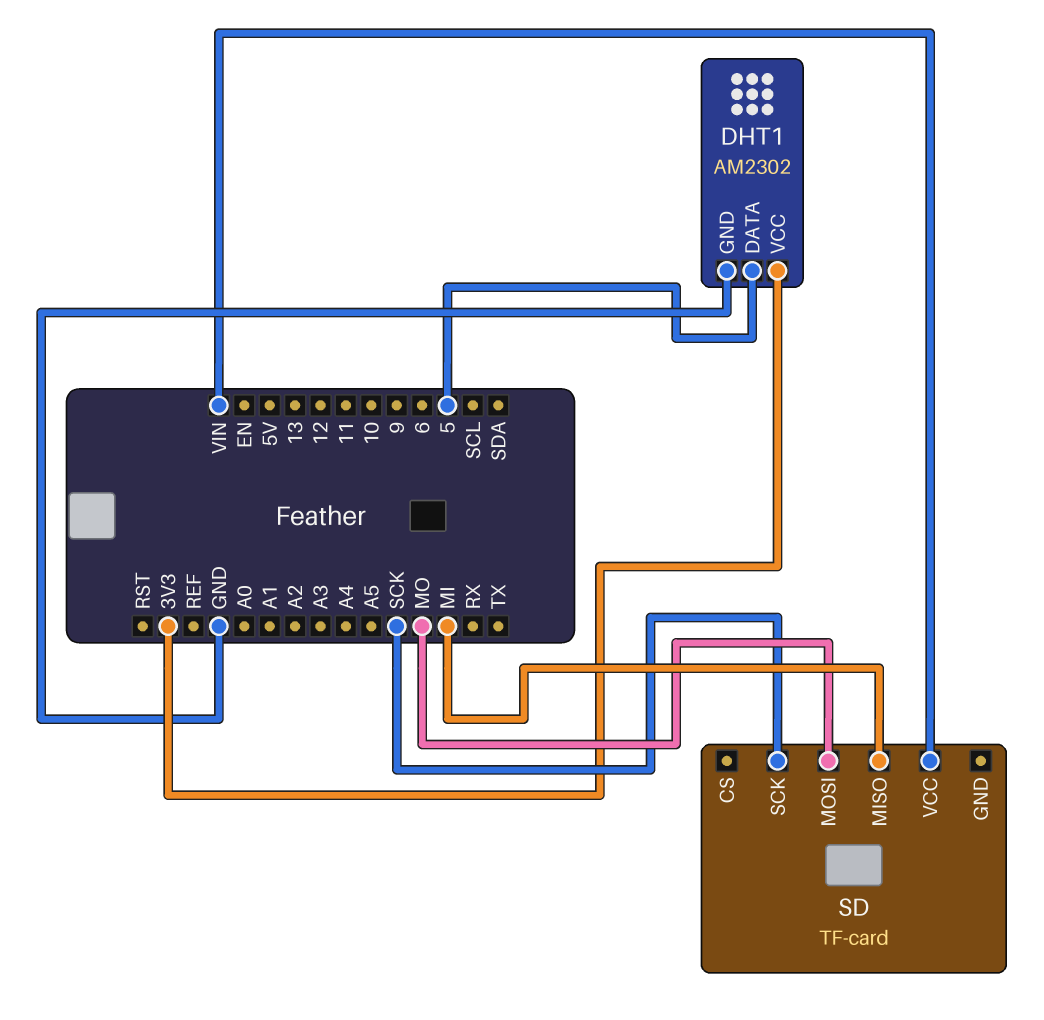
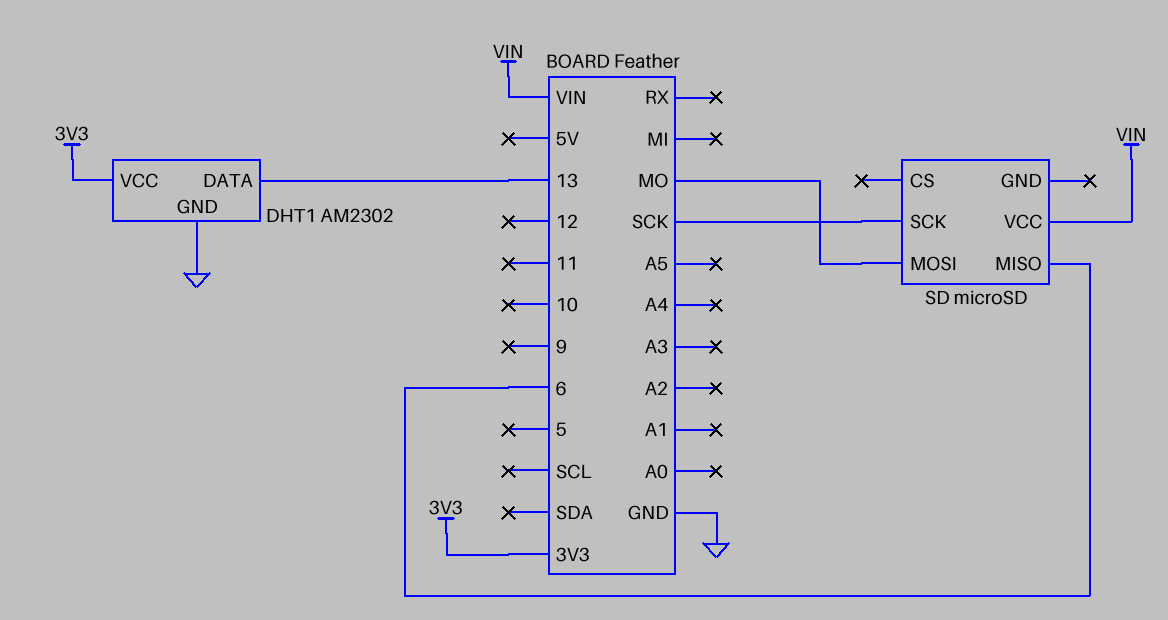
DHT1 pin DATA: 5 -> 13
SD: TF-card -> microSD
SD pin MISO: MI -> 6

